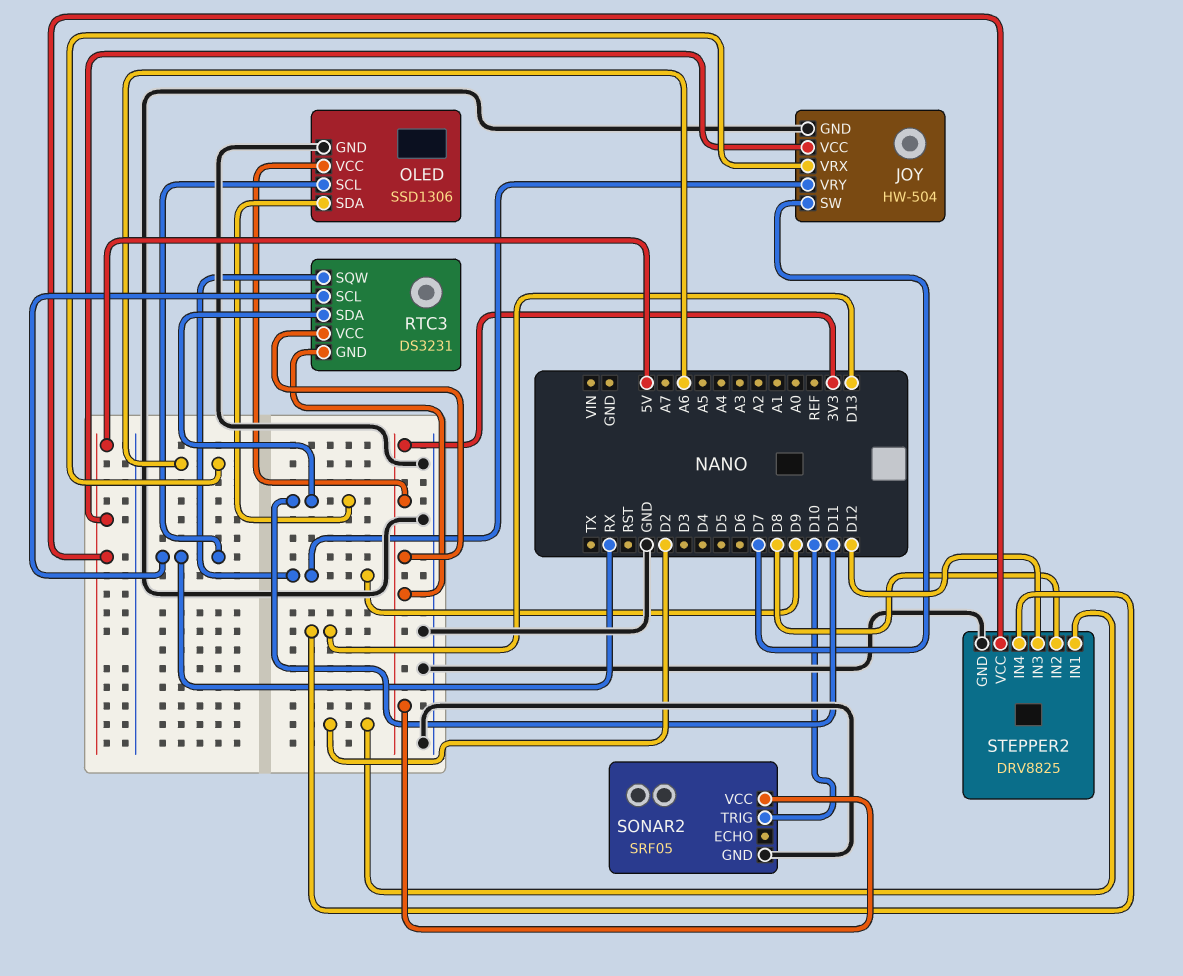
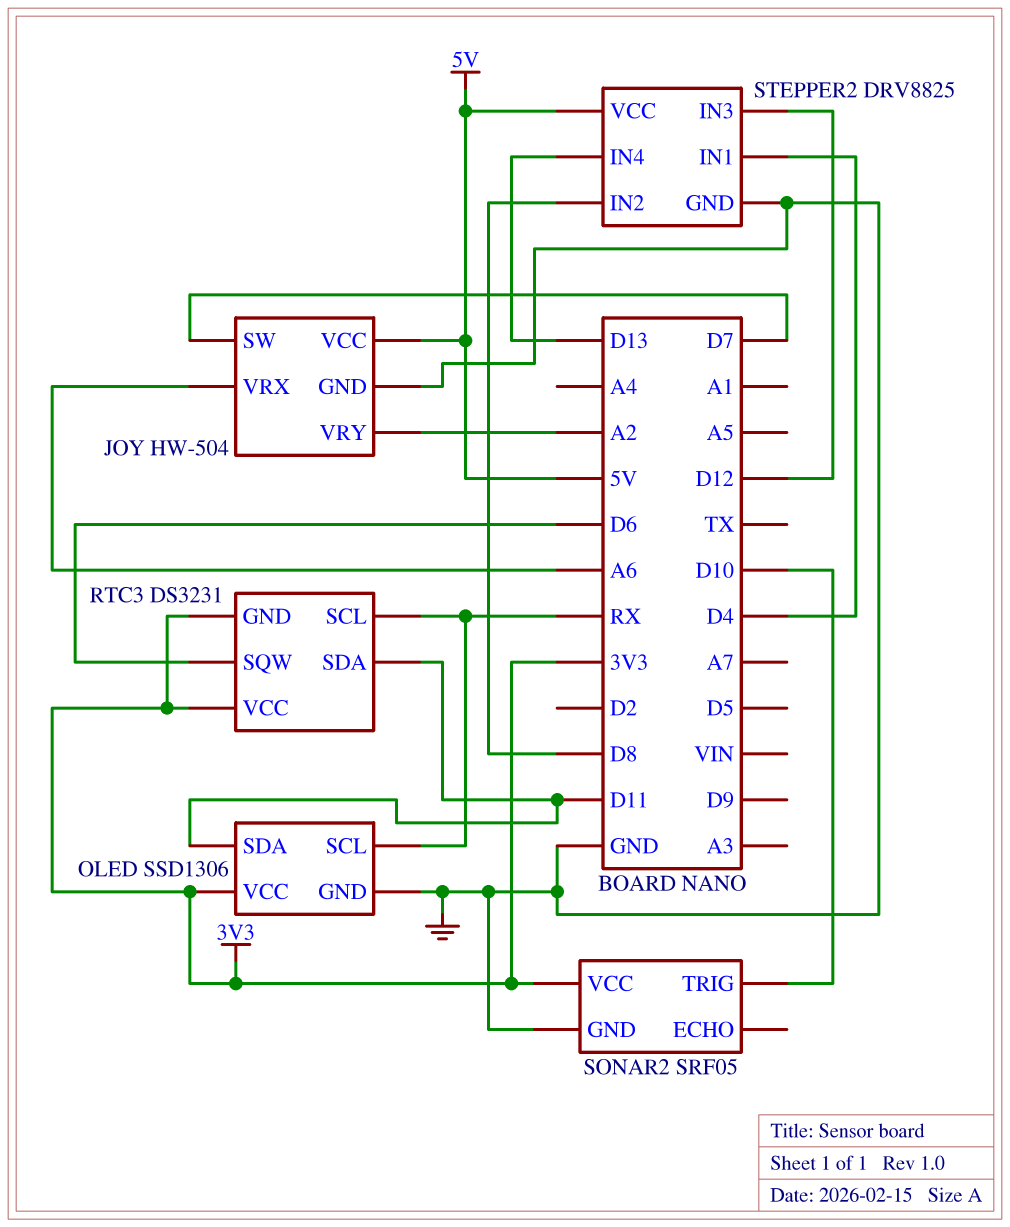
JOY pin VRY: D9 -> A2
RTC3 pin SQW: D9 -> D6
STEPPER2 pin IN1: D2 -> D4

